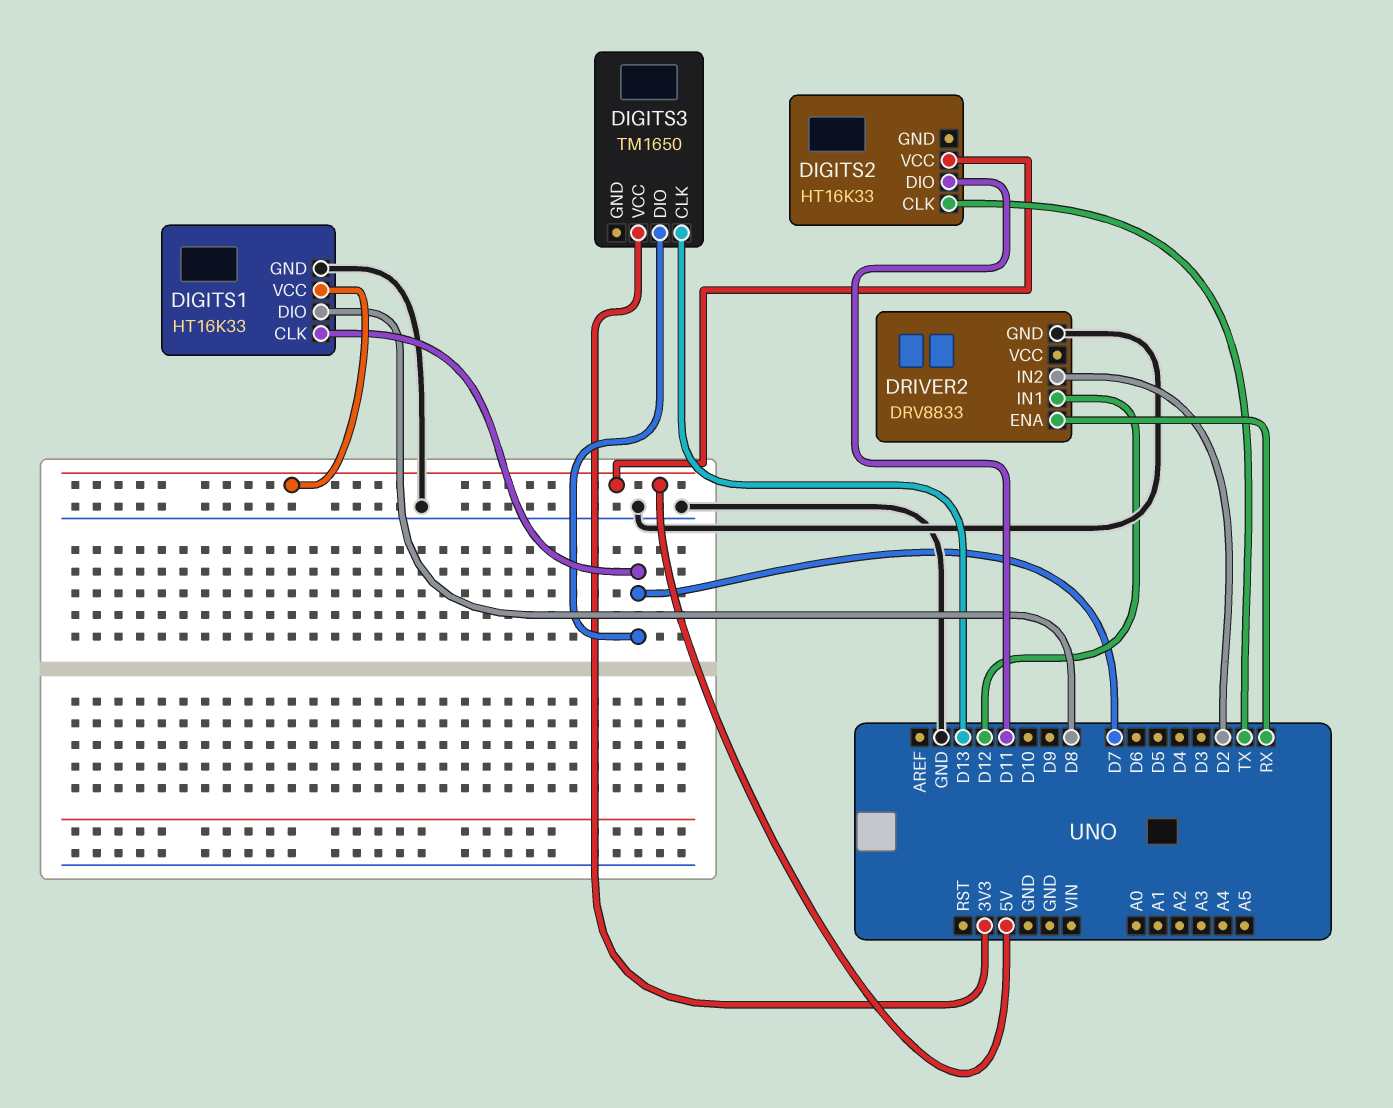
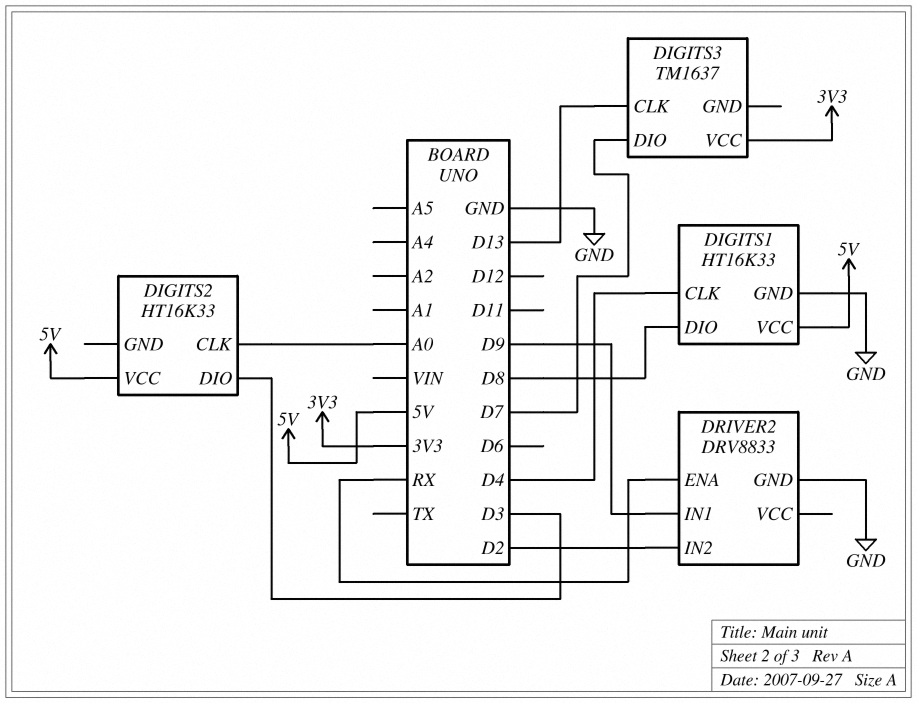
DIGITS1 pin CLK: D7 -> D4
DIGITS2 pin CLK: TX -> A0
DIGITS2 pin DIO: D11 -> D3
DIGITS3: TM1650 -> TM1637
DRIVER2 pin IN1: D12 -> D9

